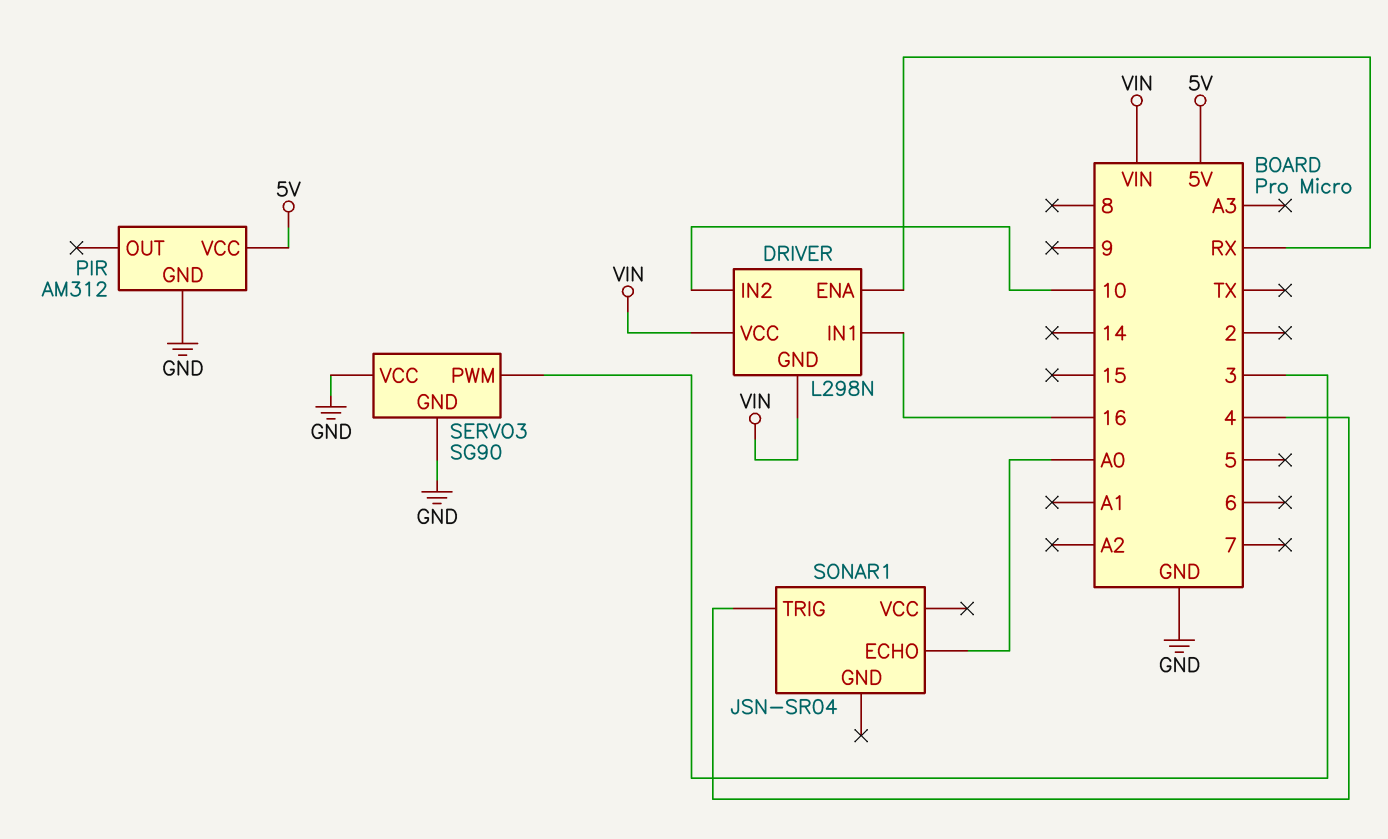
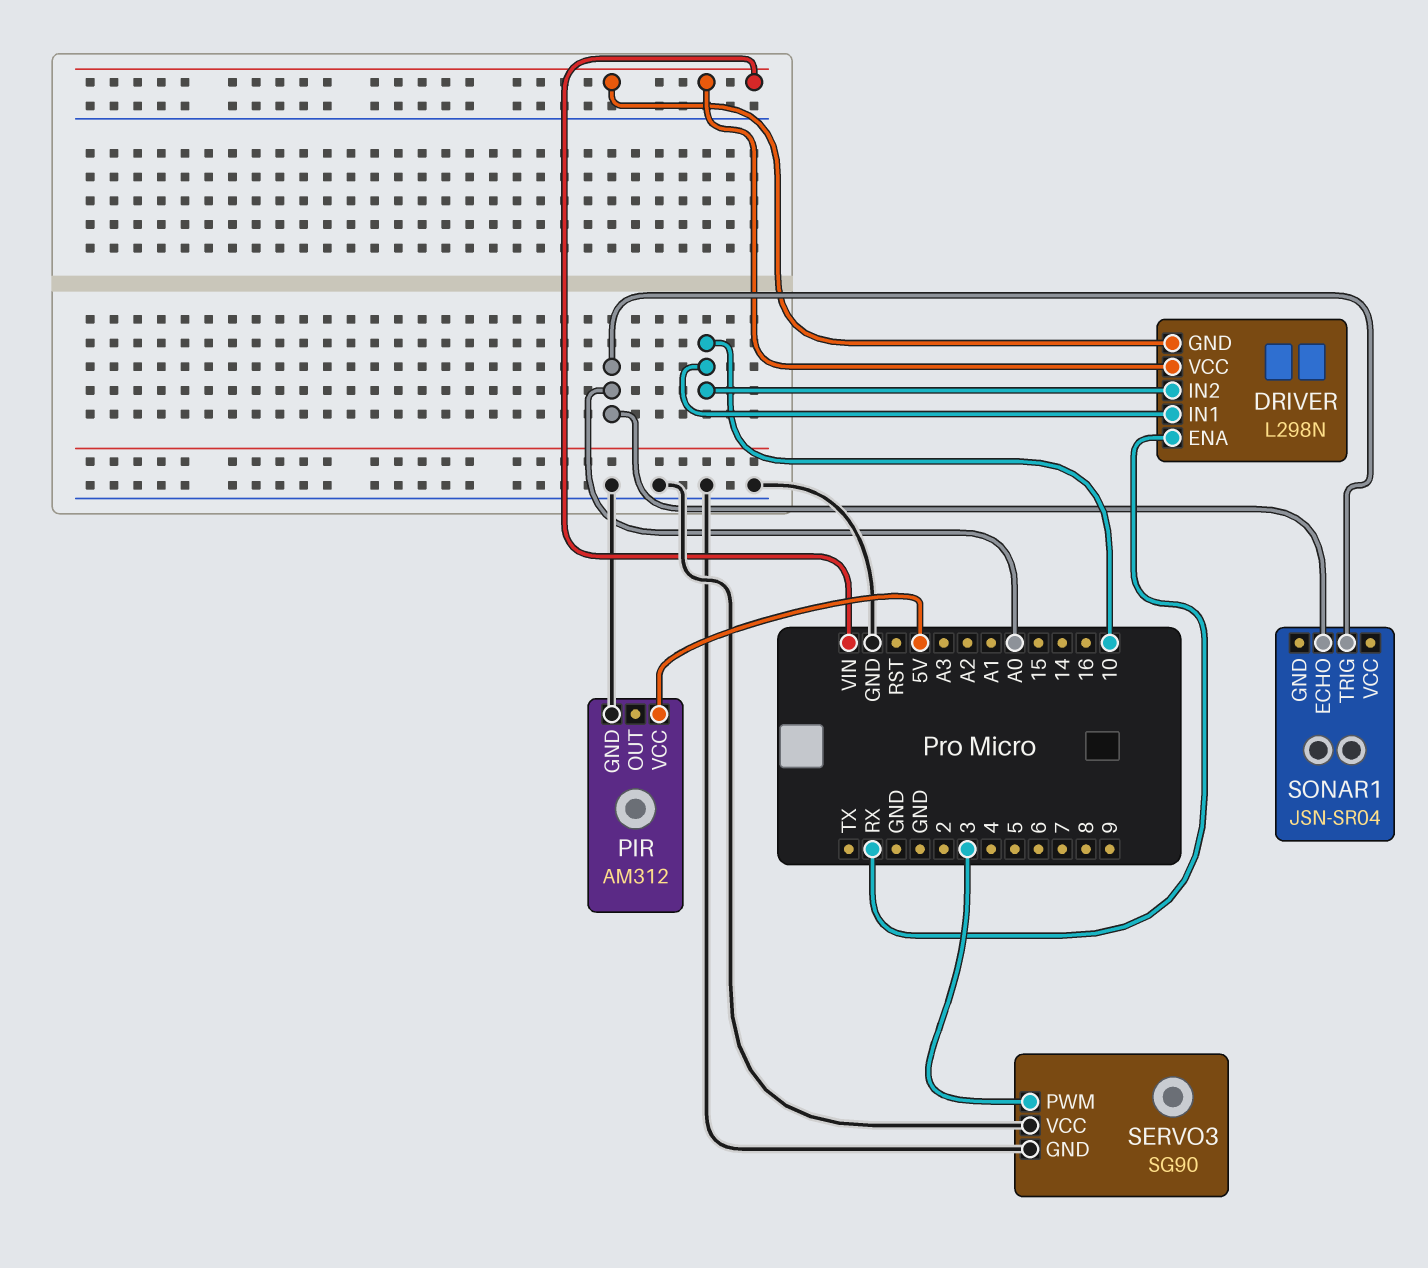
DRIVER pin IN1: 16 -> 10
SONAR1 pin TRIG: 4 -> A0

